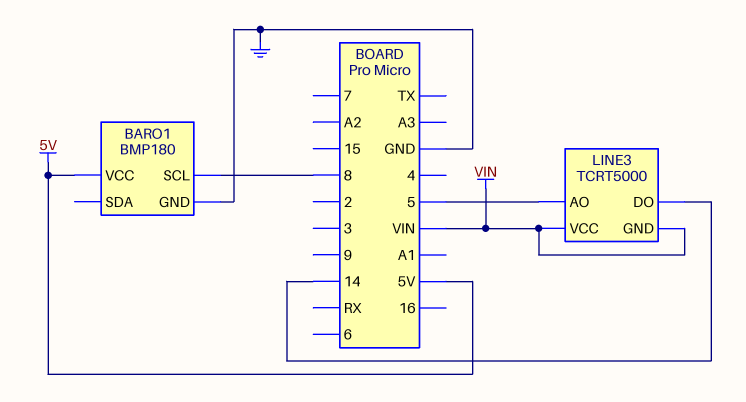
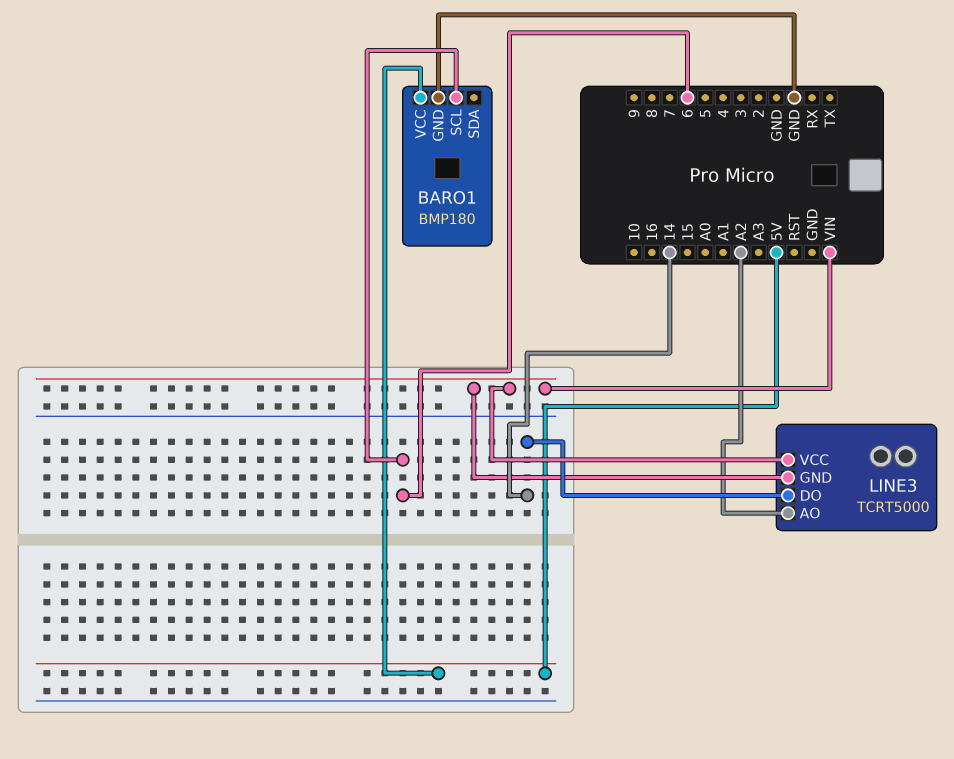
BARO1 pin SCL: 8 -> 6
LINE3 pin AO: 5 -> A2

